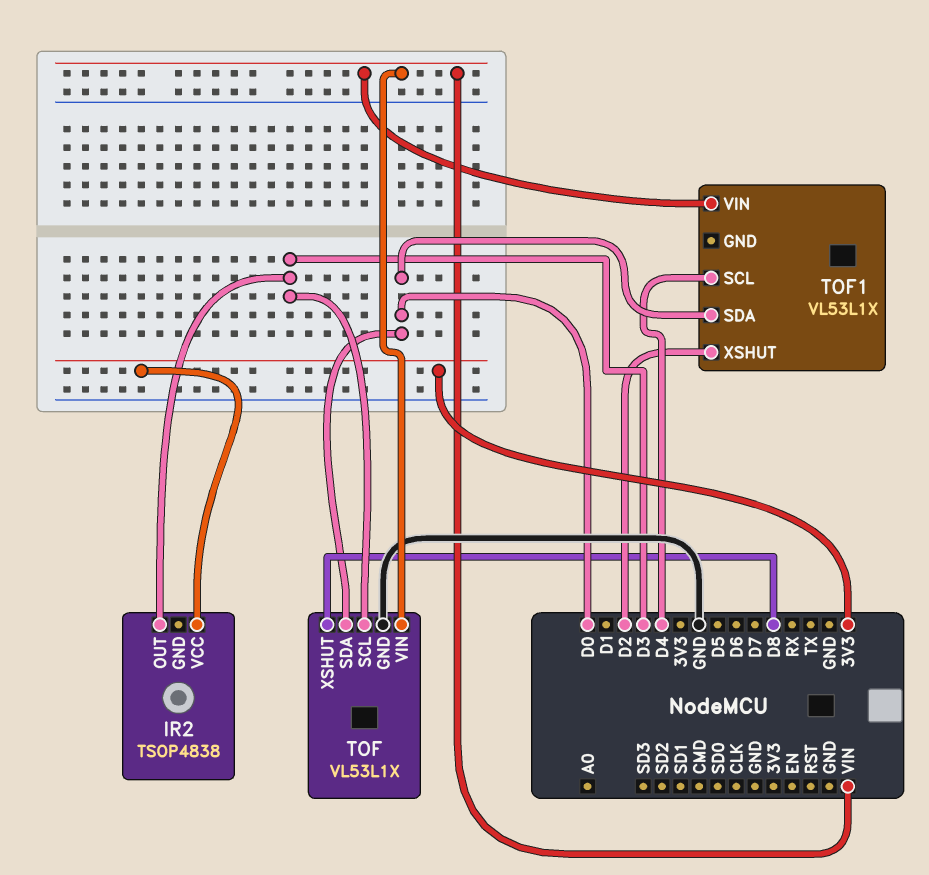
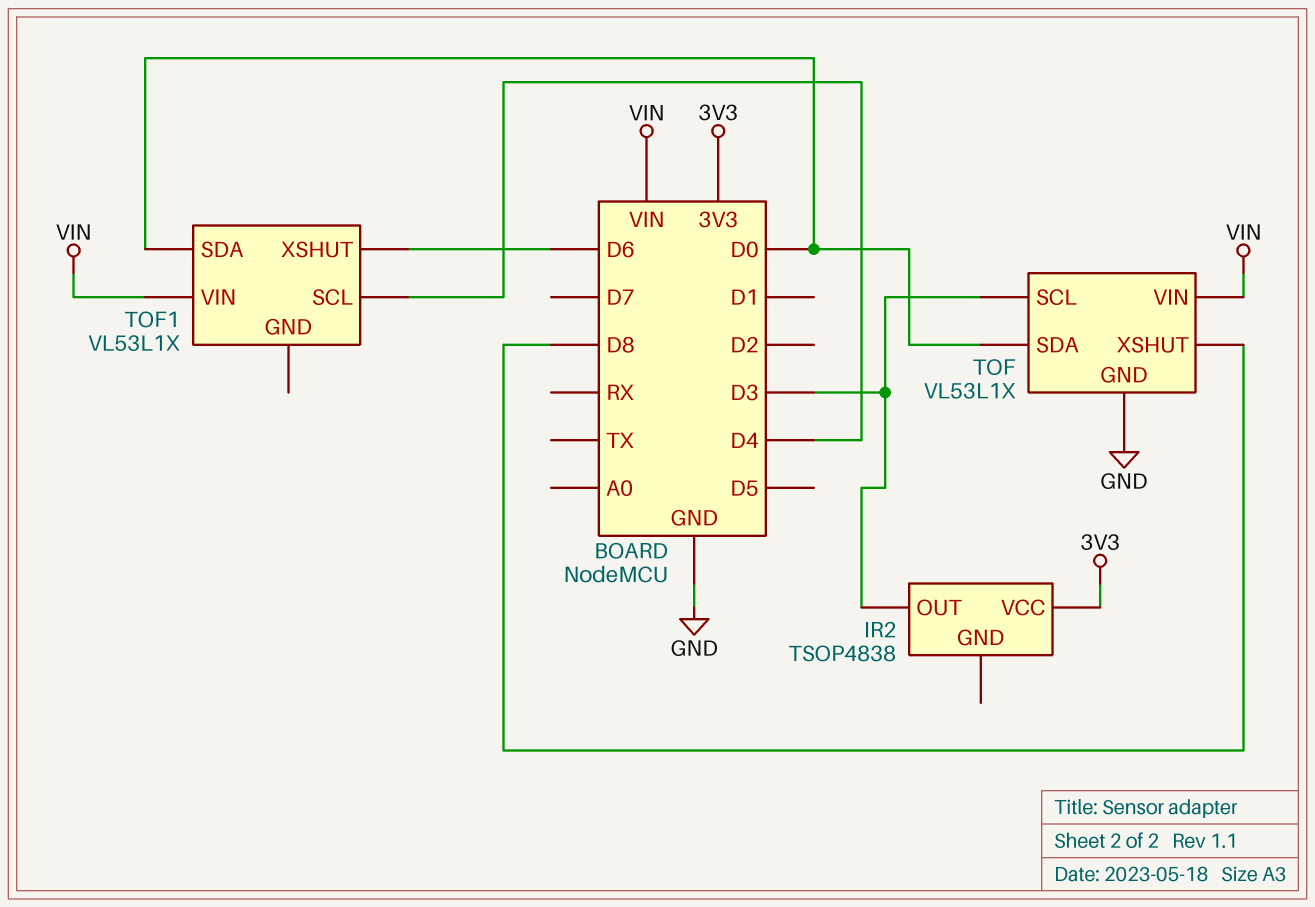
TOF1 pin XSHUT: D2 -> D6

